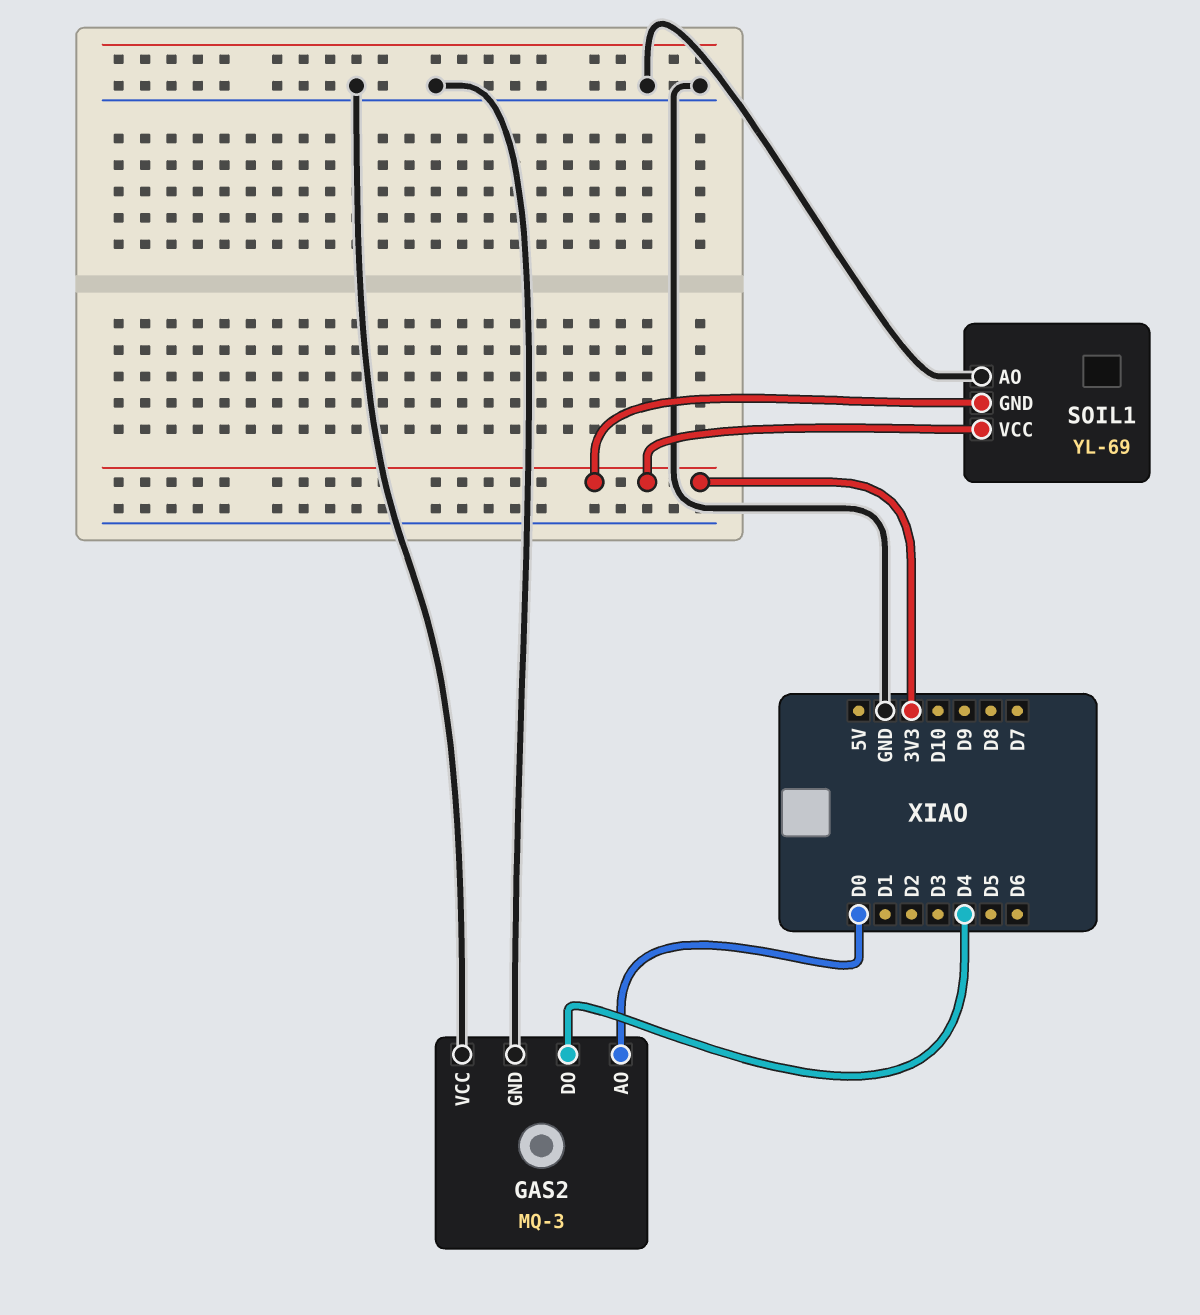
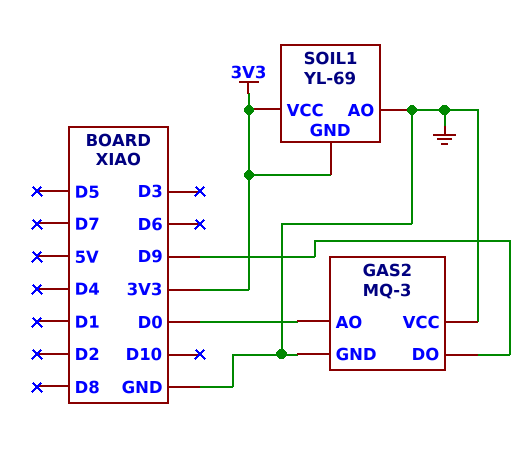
GAS2 pin DO: D4 -> D9

